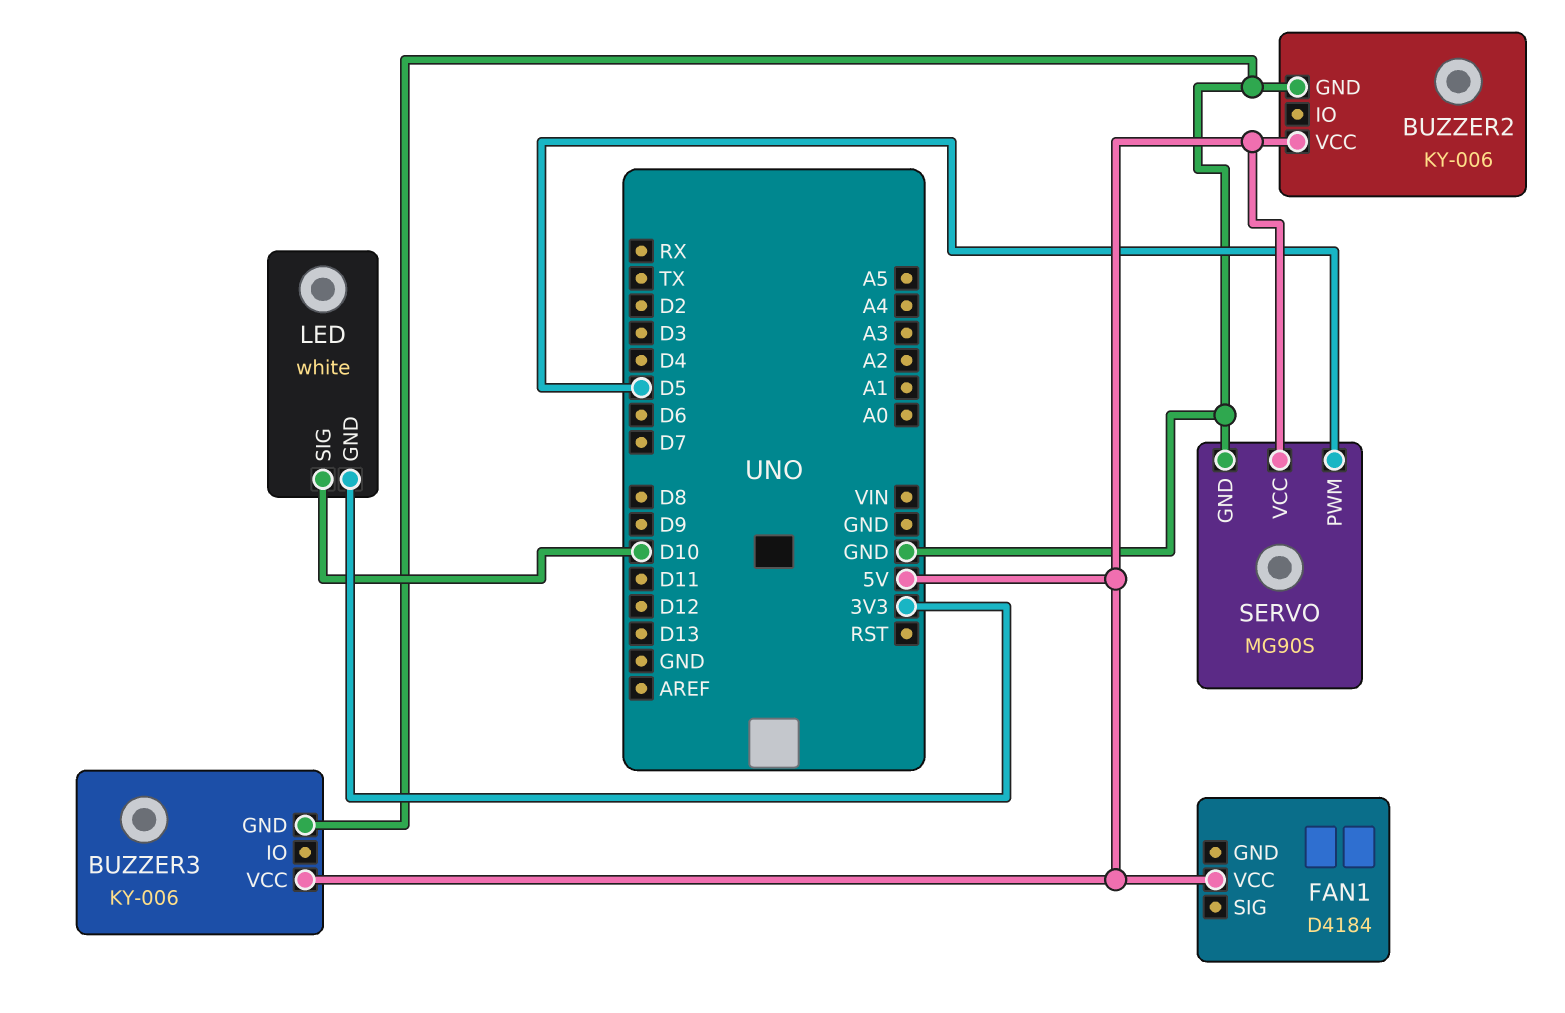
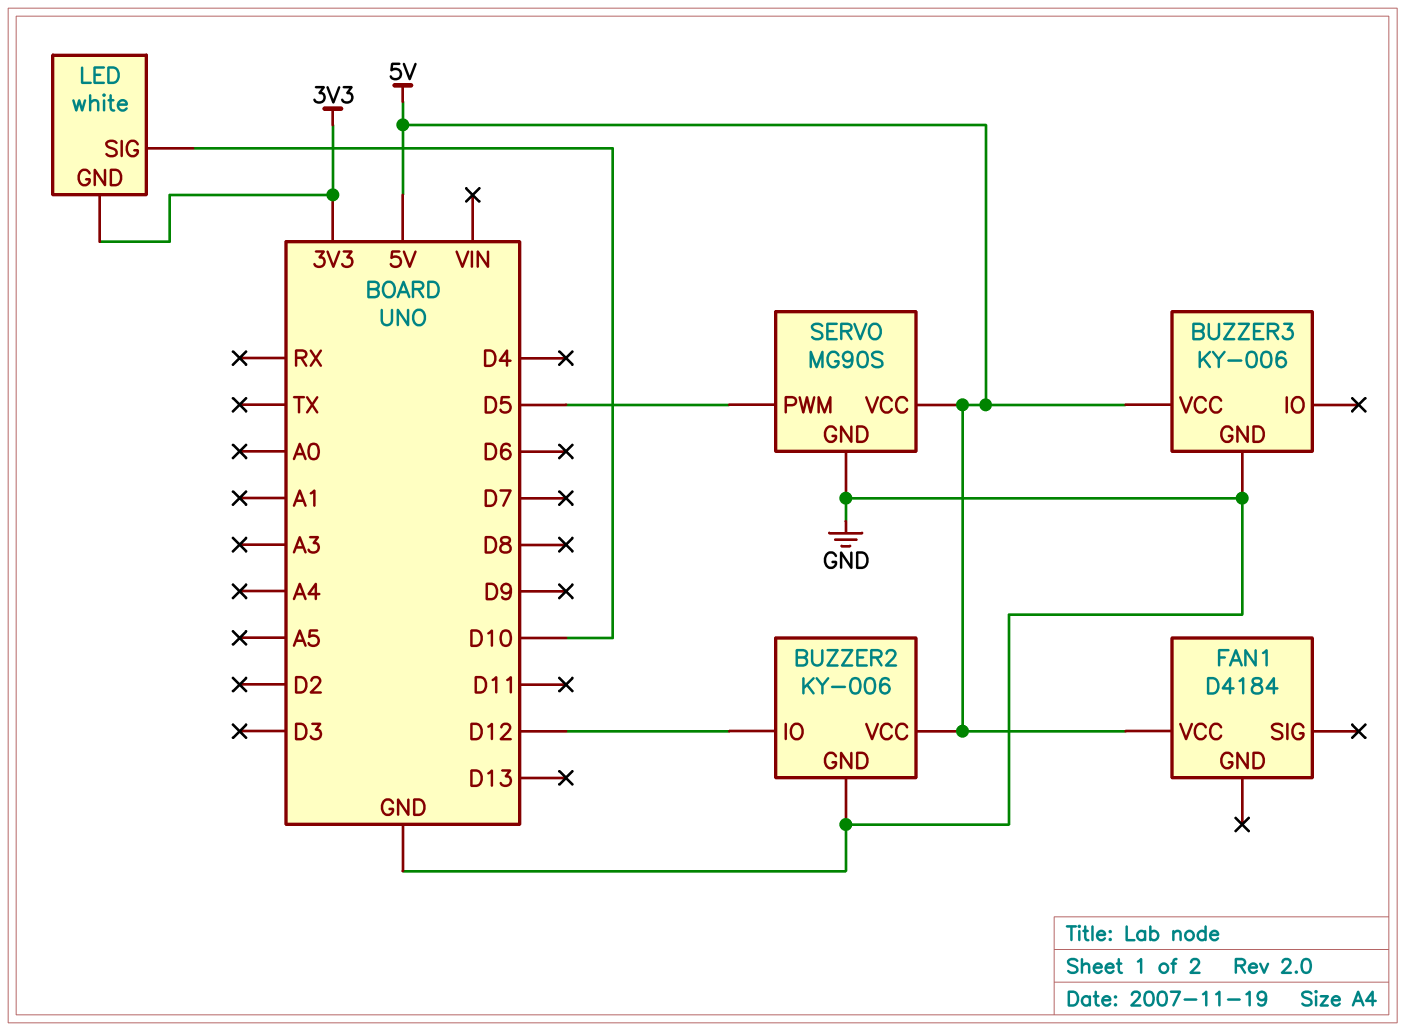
BUZZER2 pin IO: none -> D12

